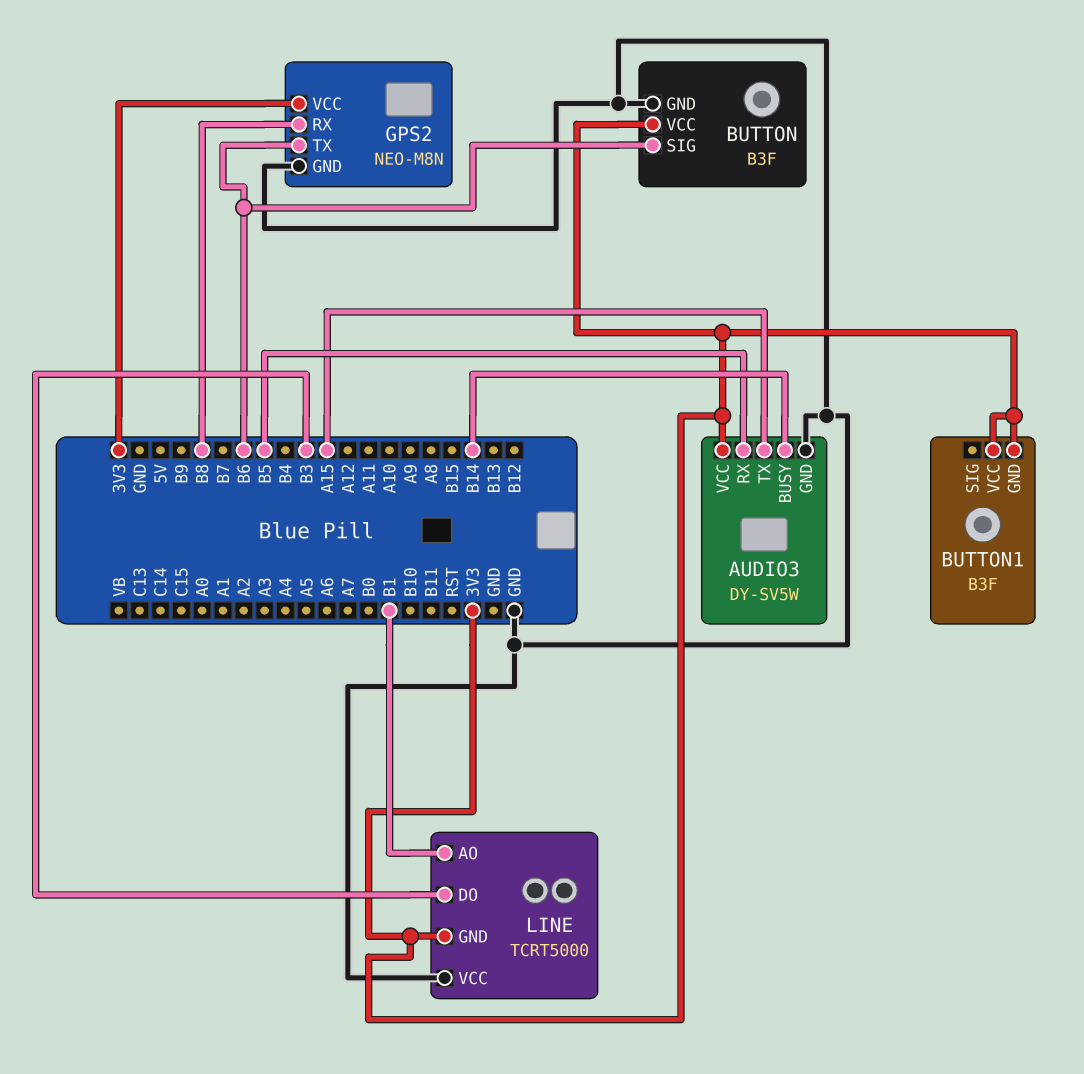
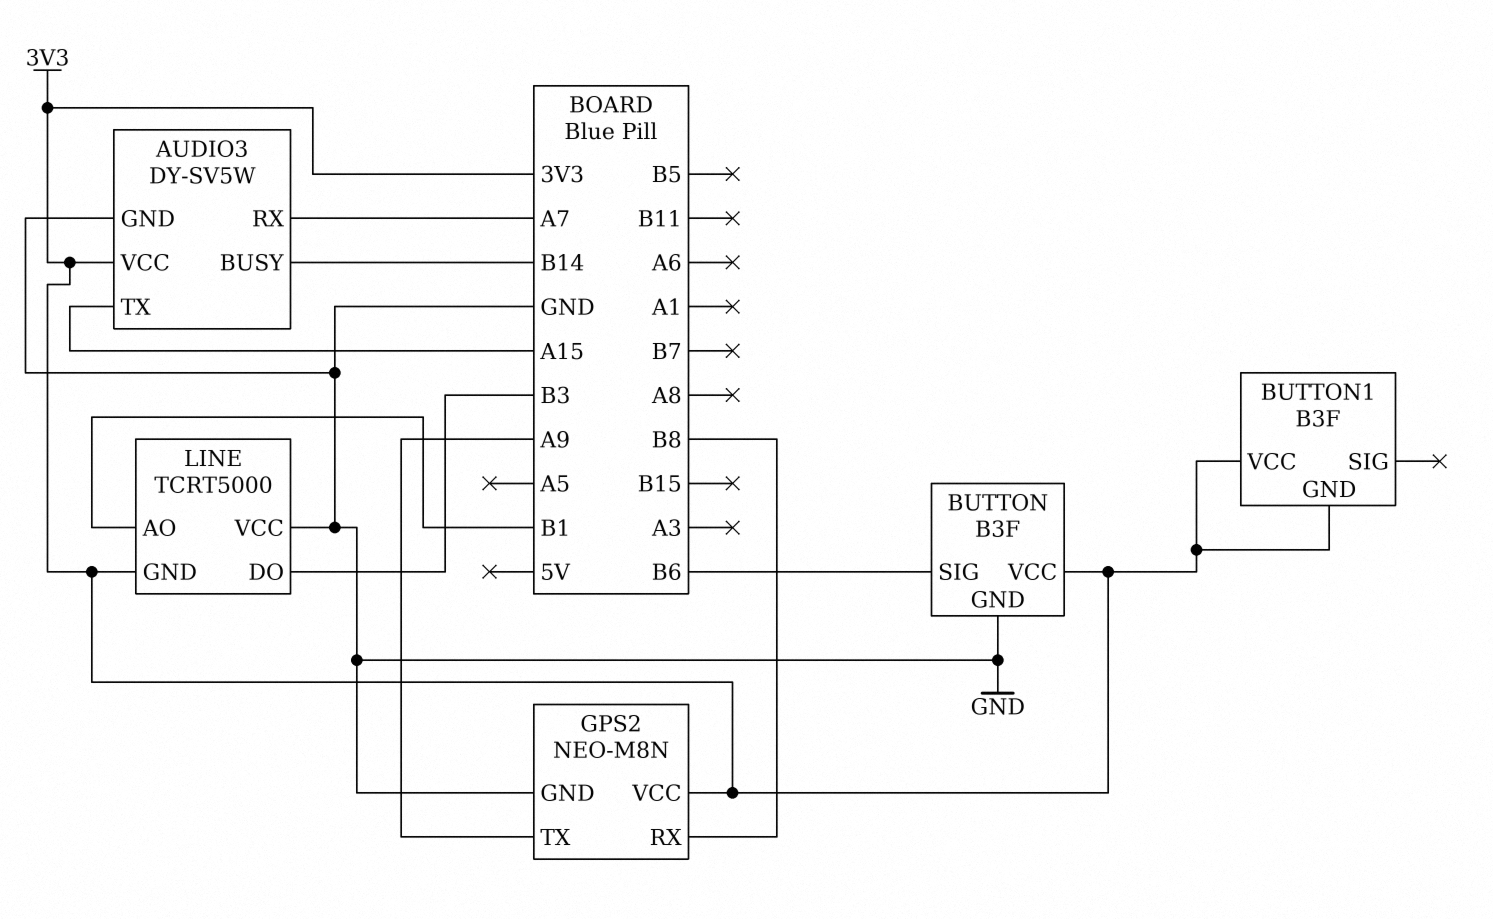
AUDIO3 pin RX: B5 -> A7
GPS2 pin TX: B6 -> A9

